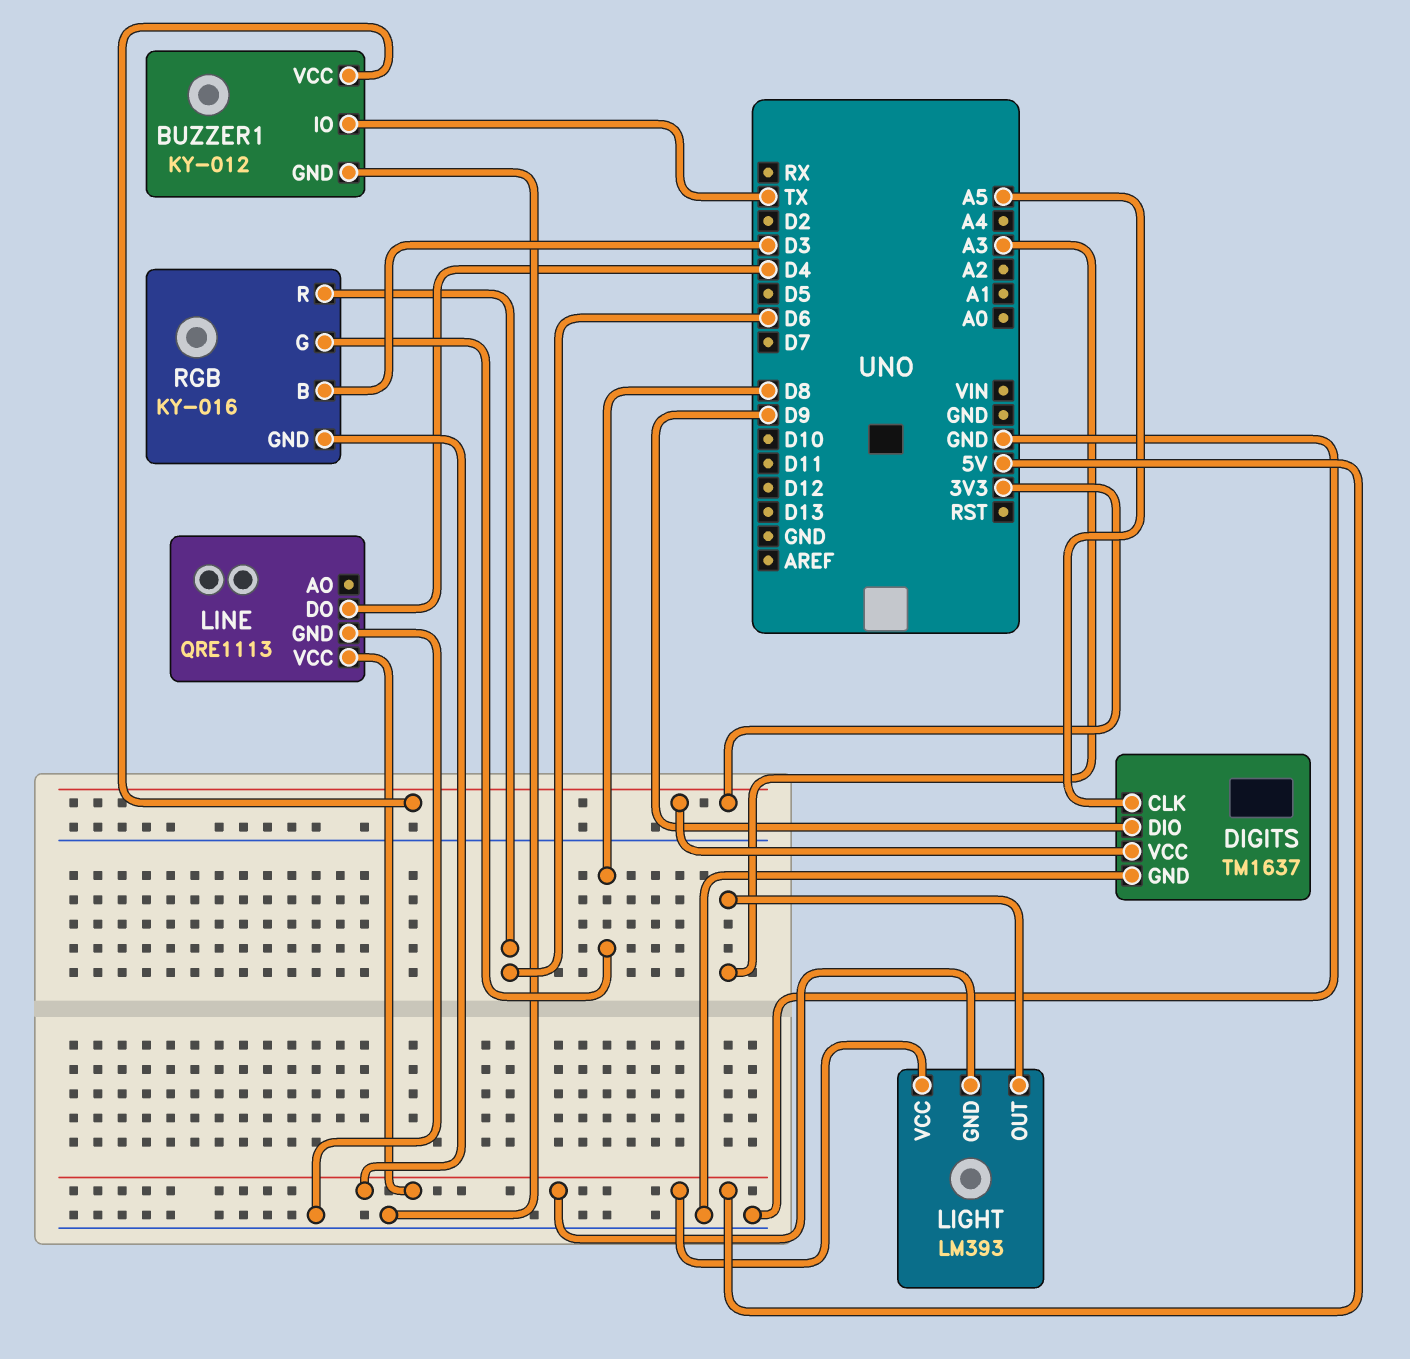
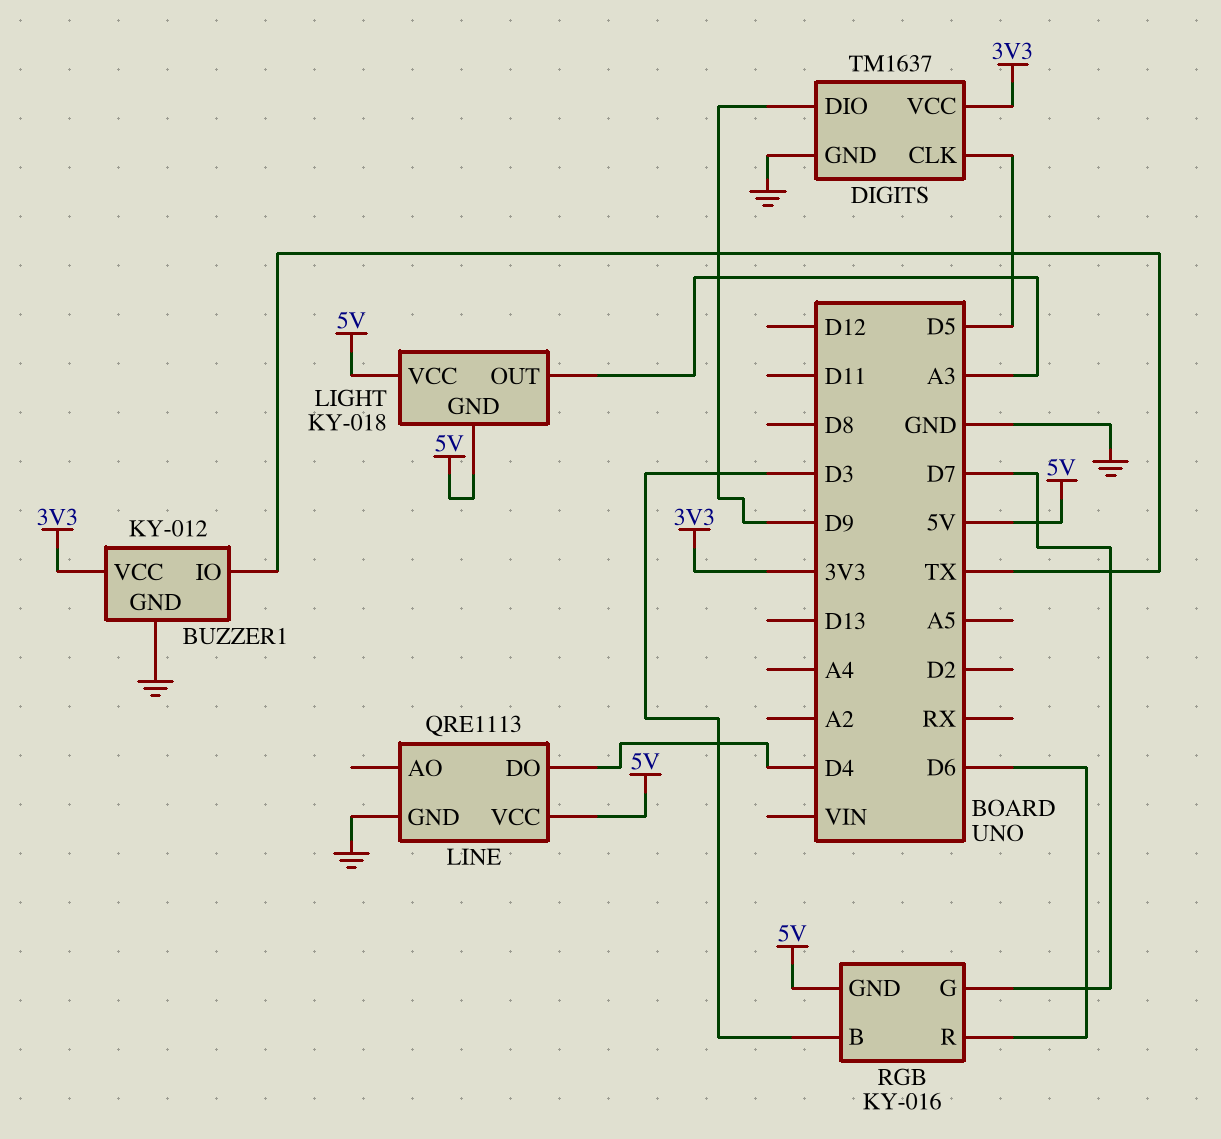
DIGITS pin CLK: A5 -> D5
LIGHT: LM393 -> KY-018
RGB pin G: D8 -> D7

